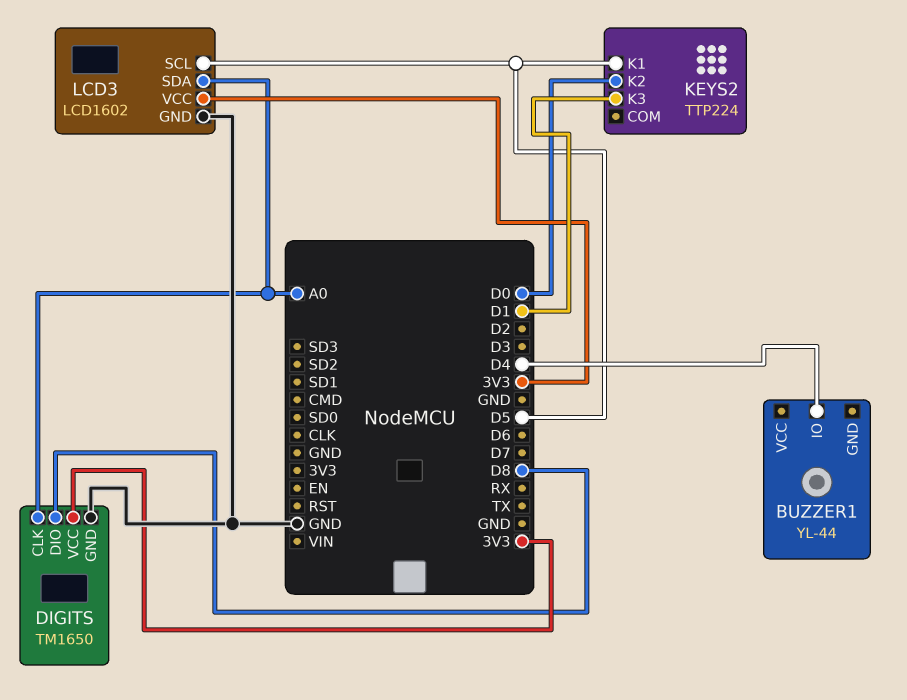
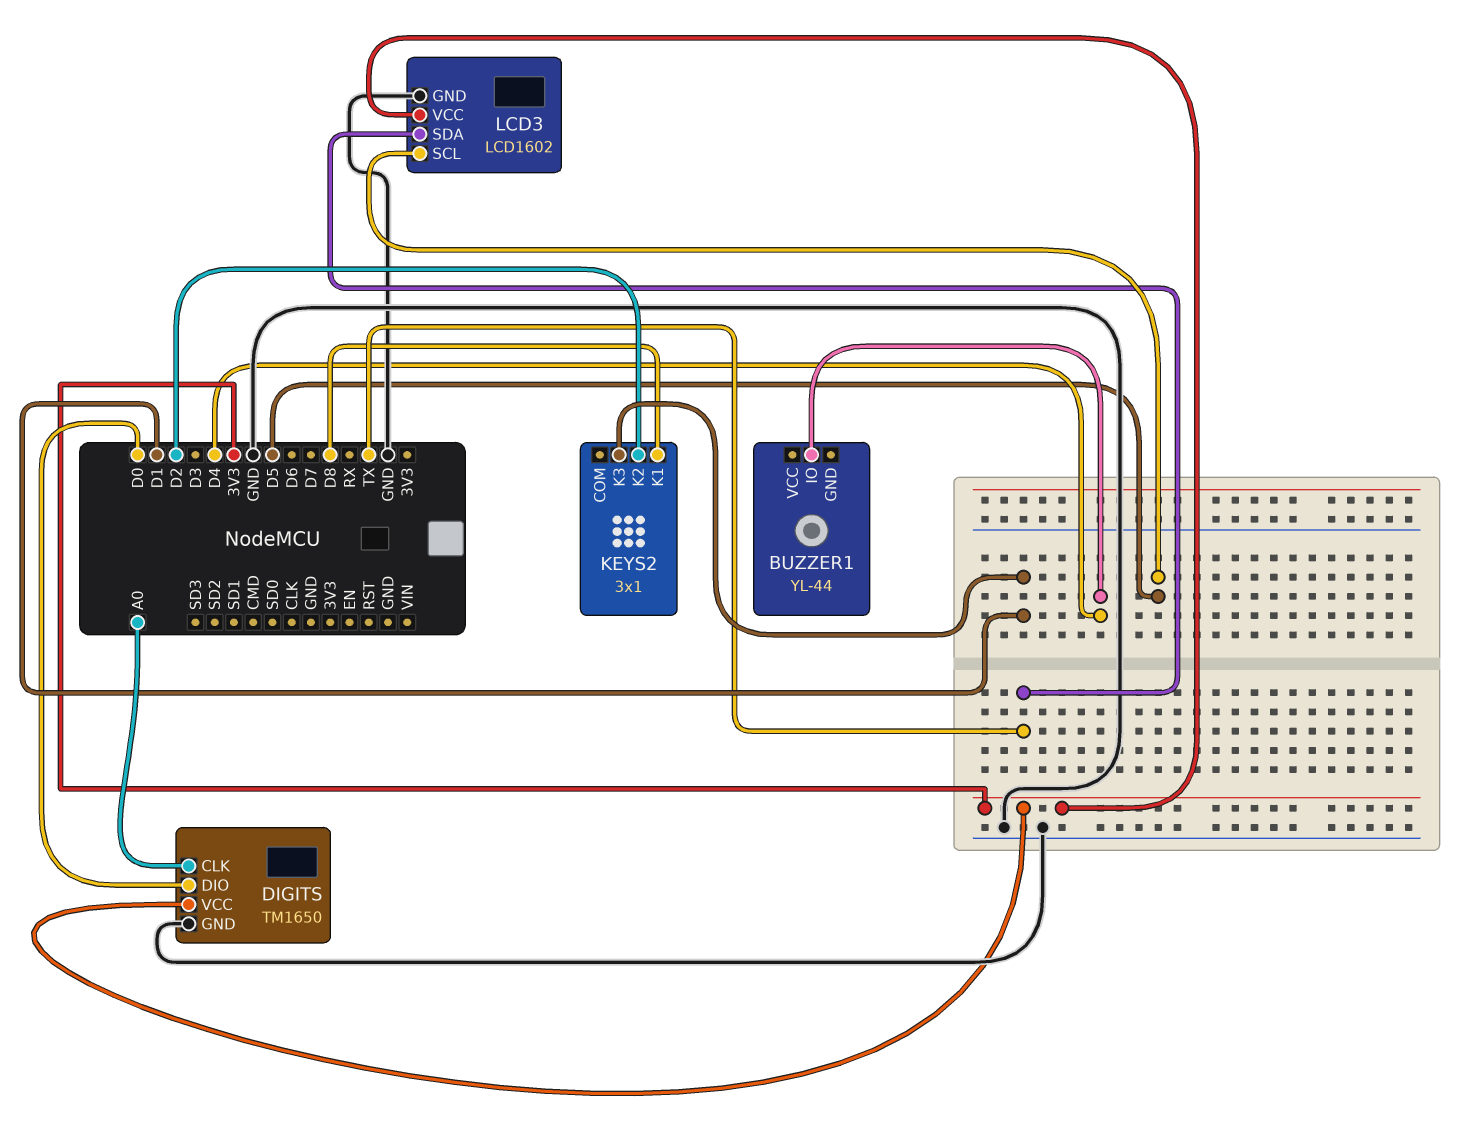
DIGITS pin DIO: D8 -> D0
KEYS2: TTP224 -> 3x1
KEYS2 pin K1: D5 -> D8
KEYS2 pin K2: D0 -> D2
LCD3 pin SDA: A0 -> TX

